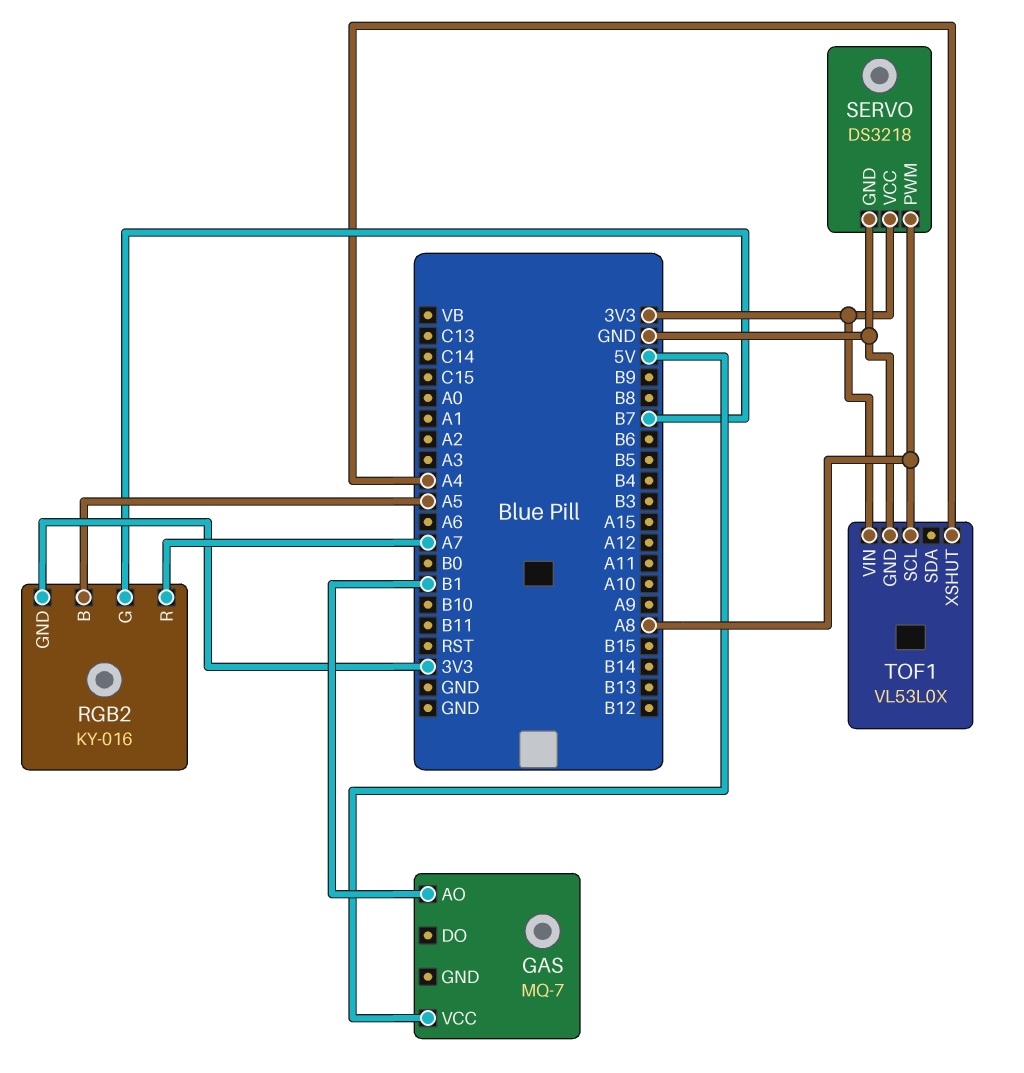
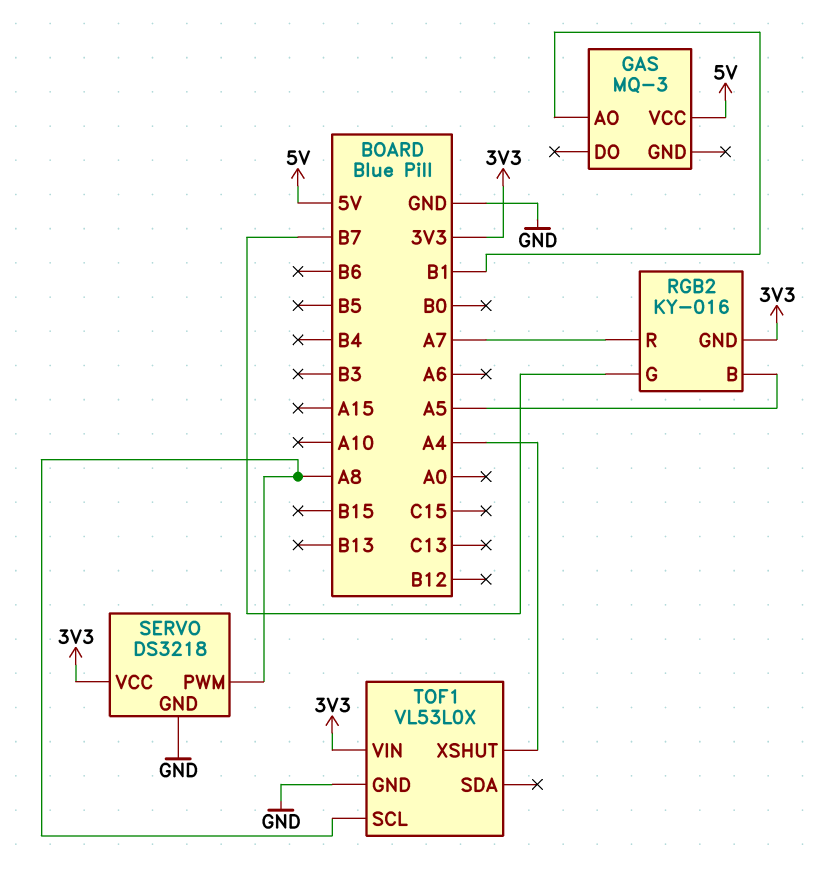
GAS: MQ-7 -> MQ-3

